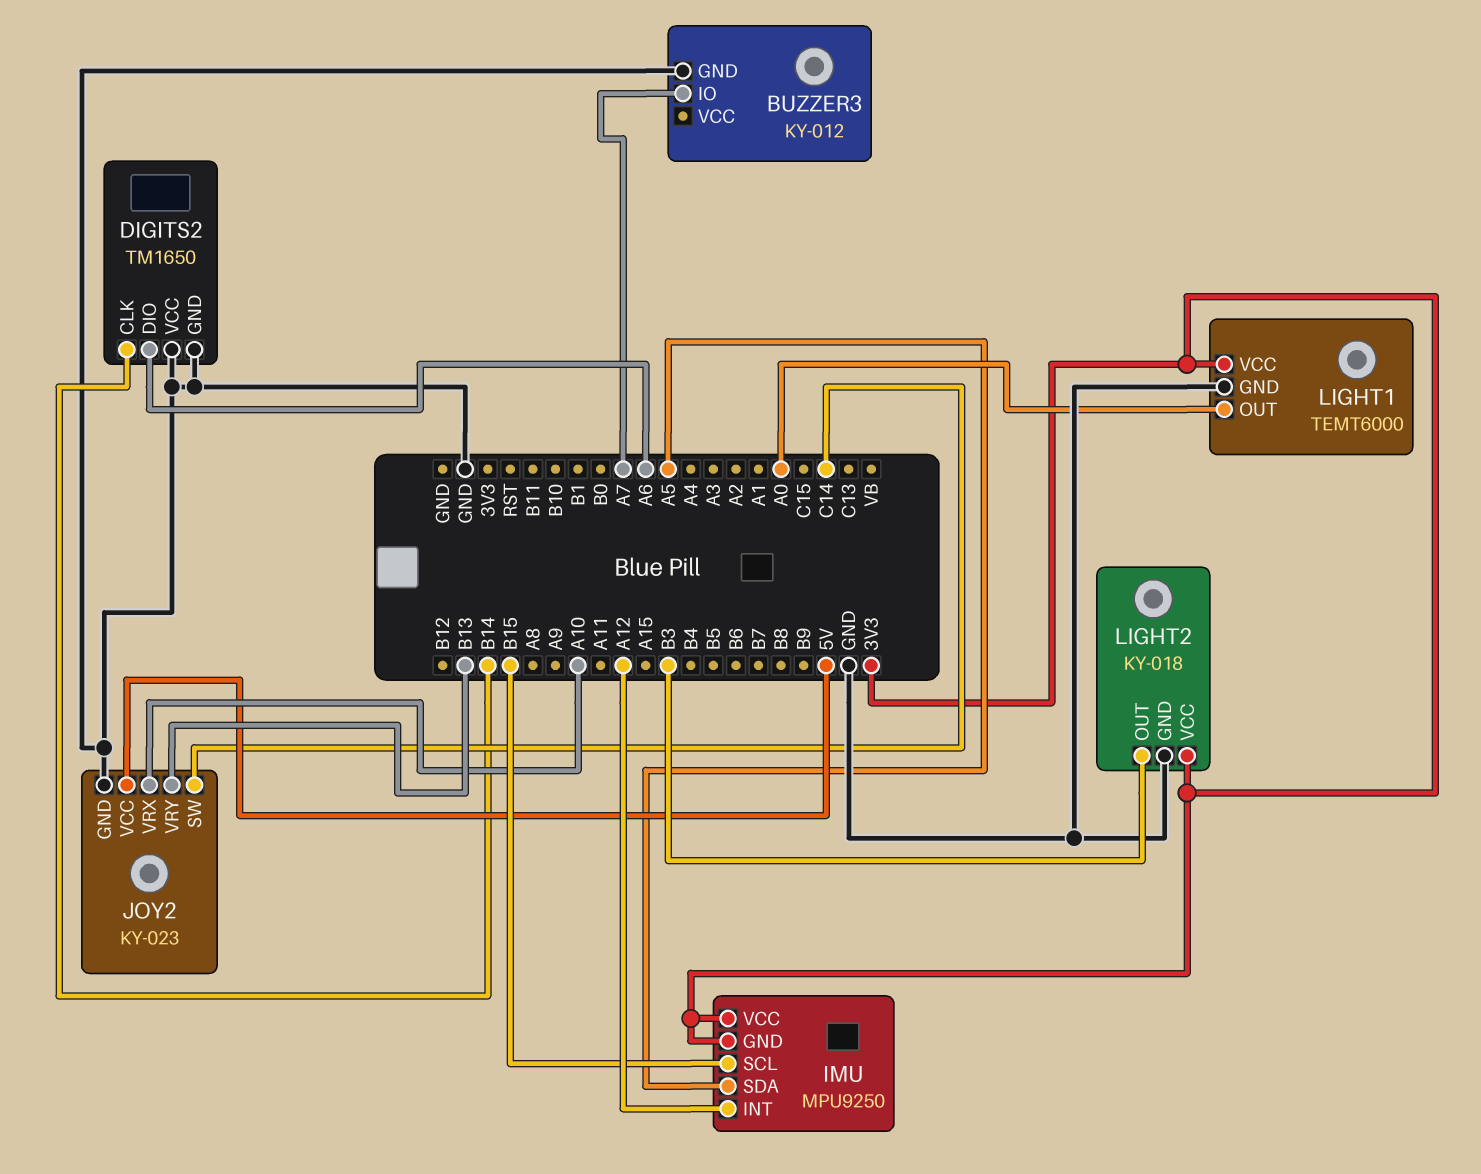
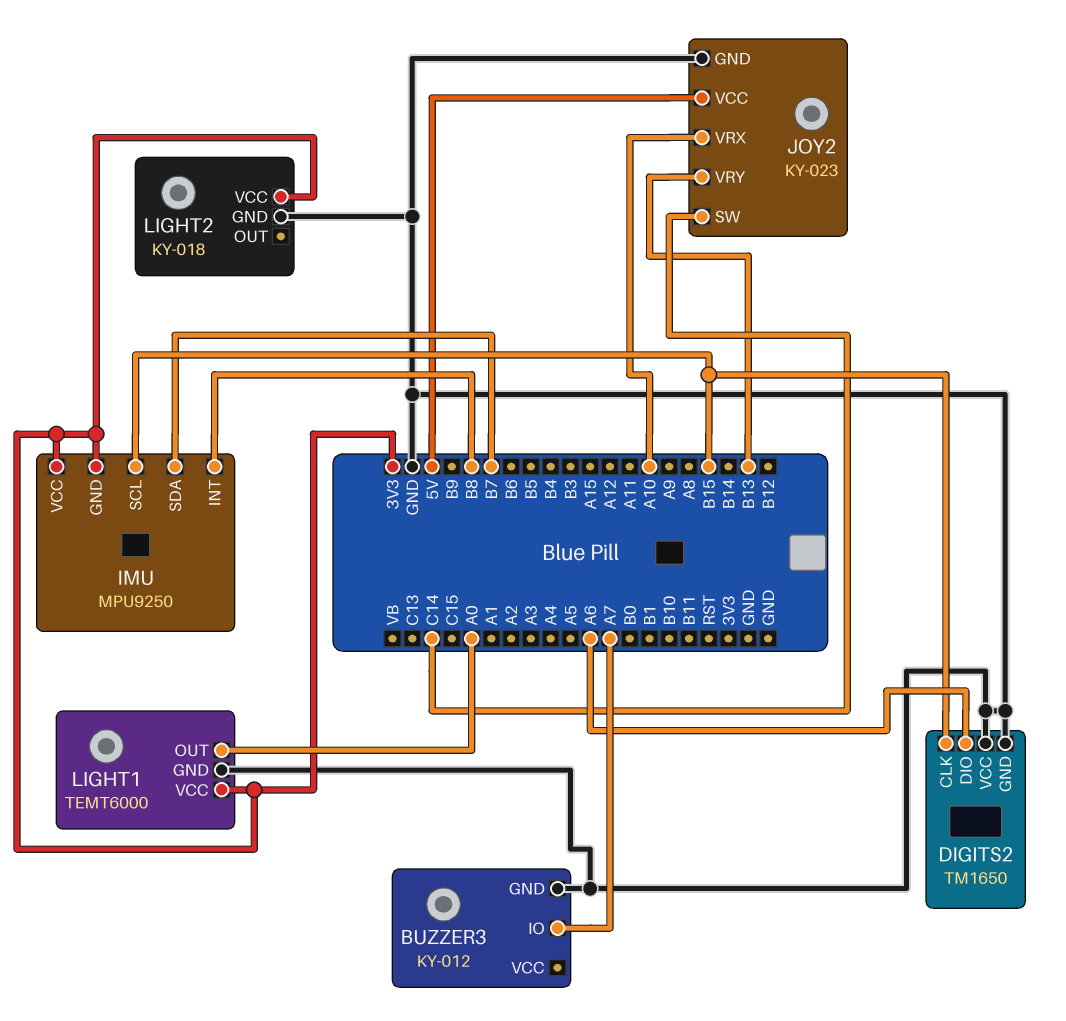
DIGITS2 pin CLK: B14 -> B15
IMU pin INT: A12 -> B8
IMU pin SDA: A5 -> B7
LIGHT2 pin OUT: B3 -> none

